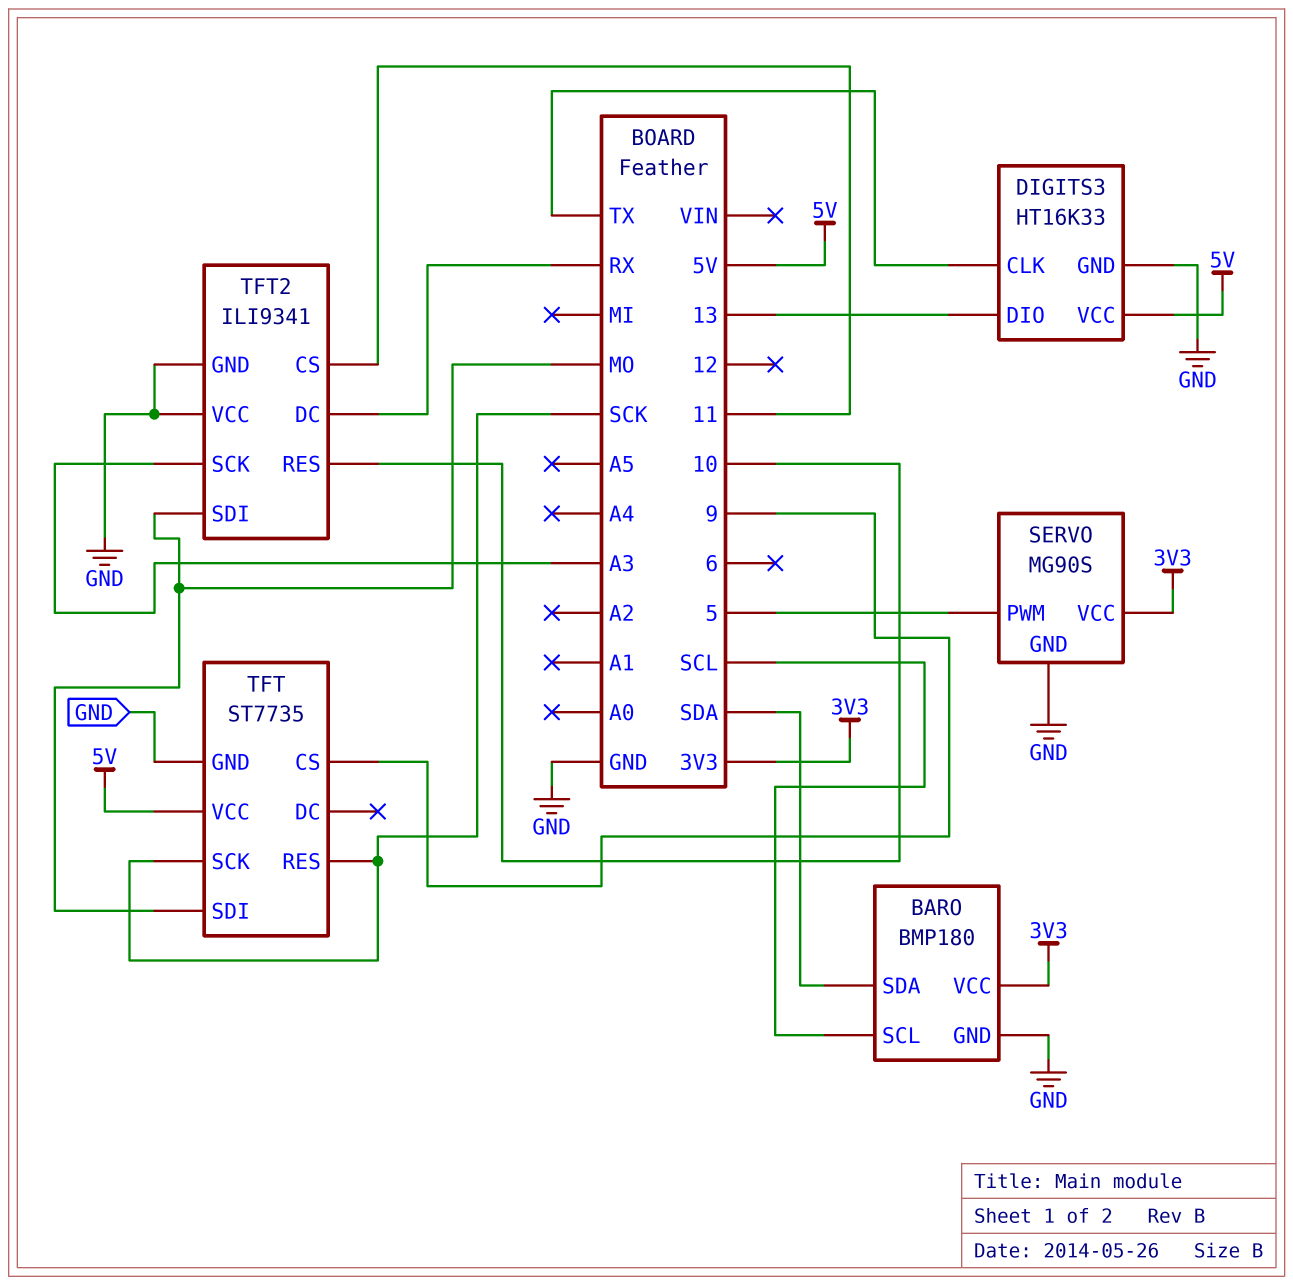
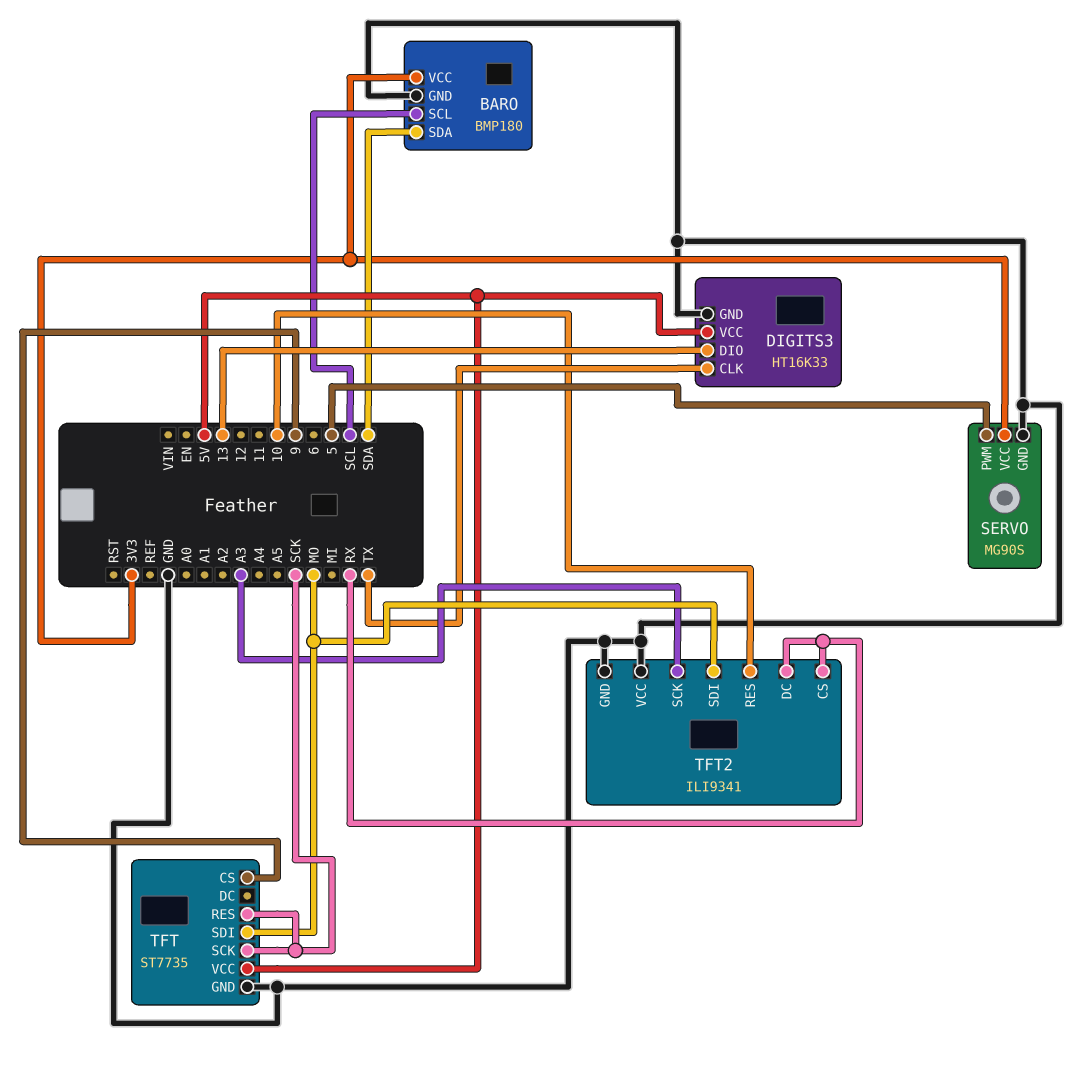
TFT2 pin CS: 11 -> RX

